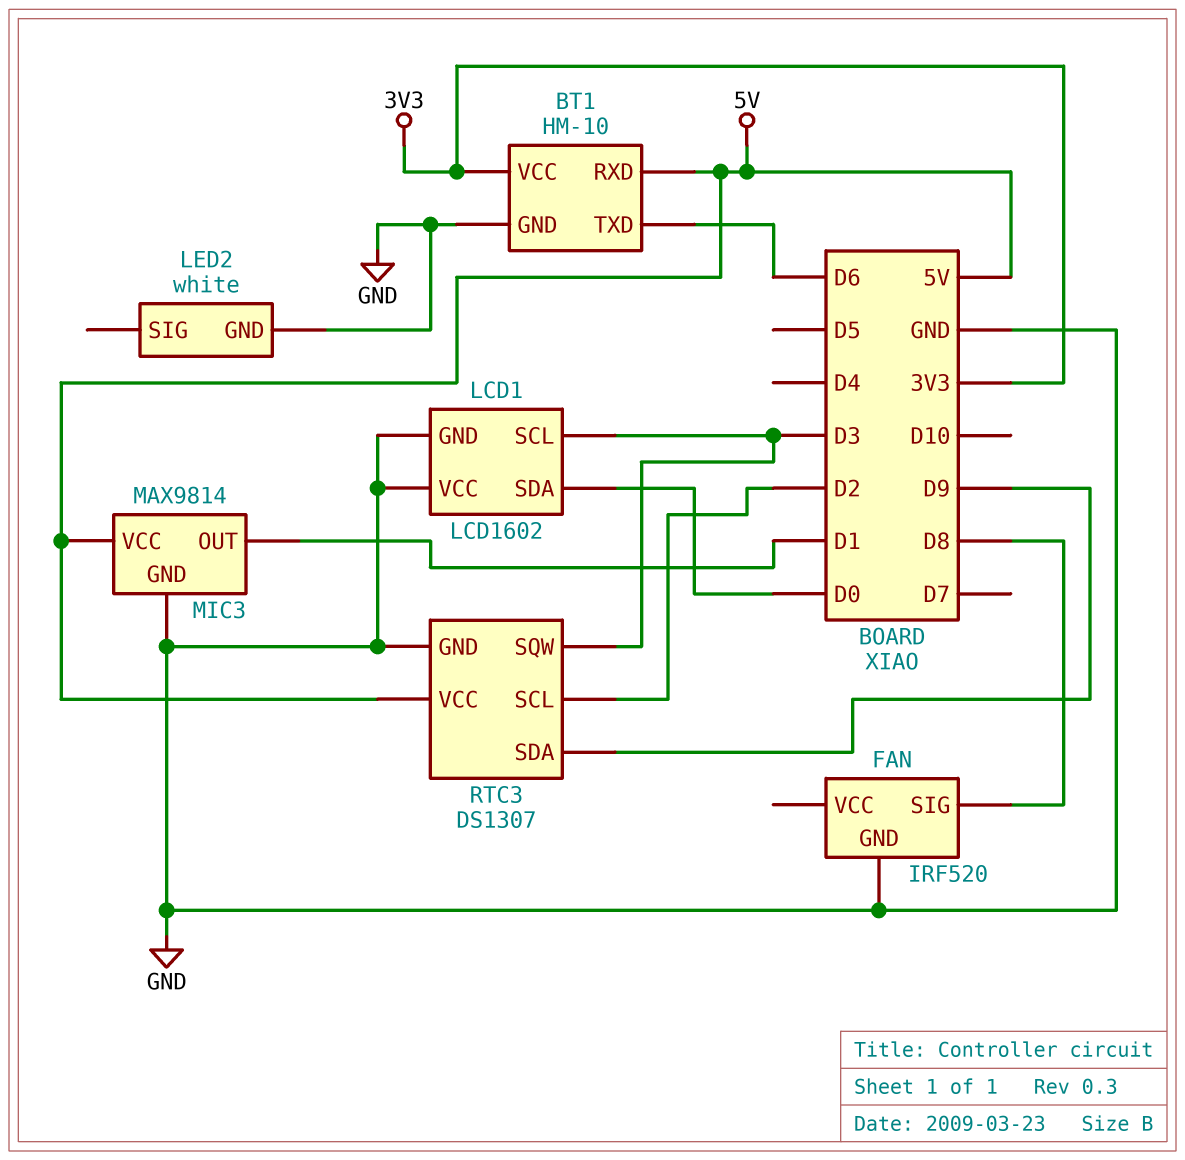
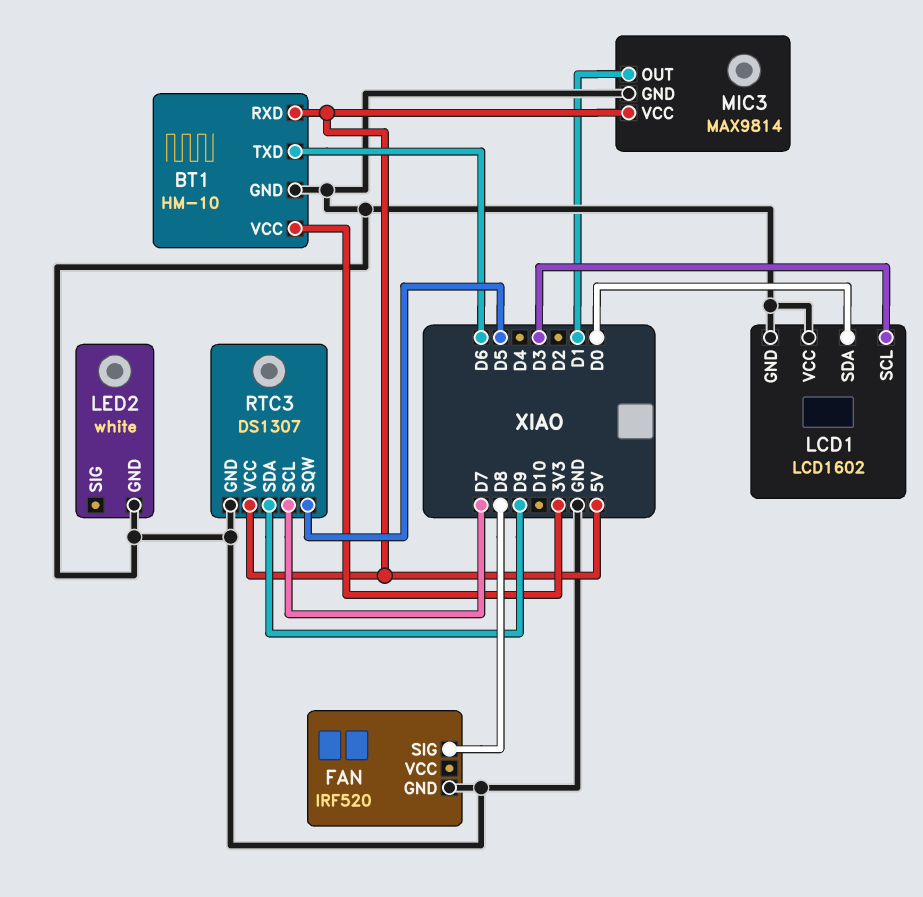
RTC3 pin SCL: D2 -> D7
RTC3 pin SQW: D3 -> D5

